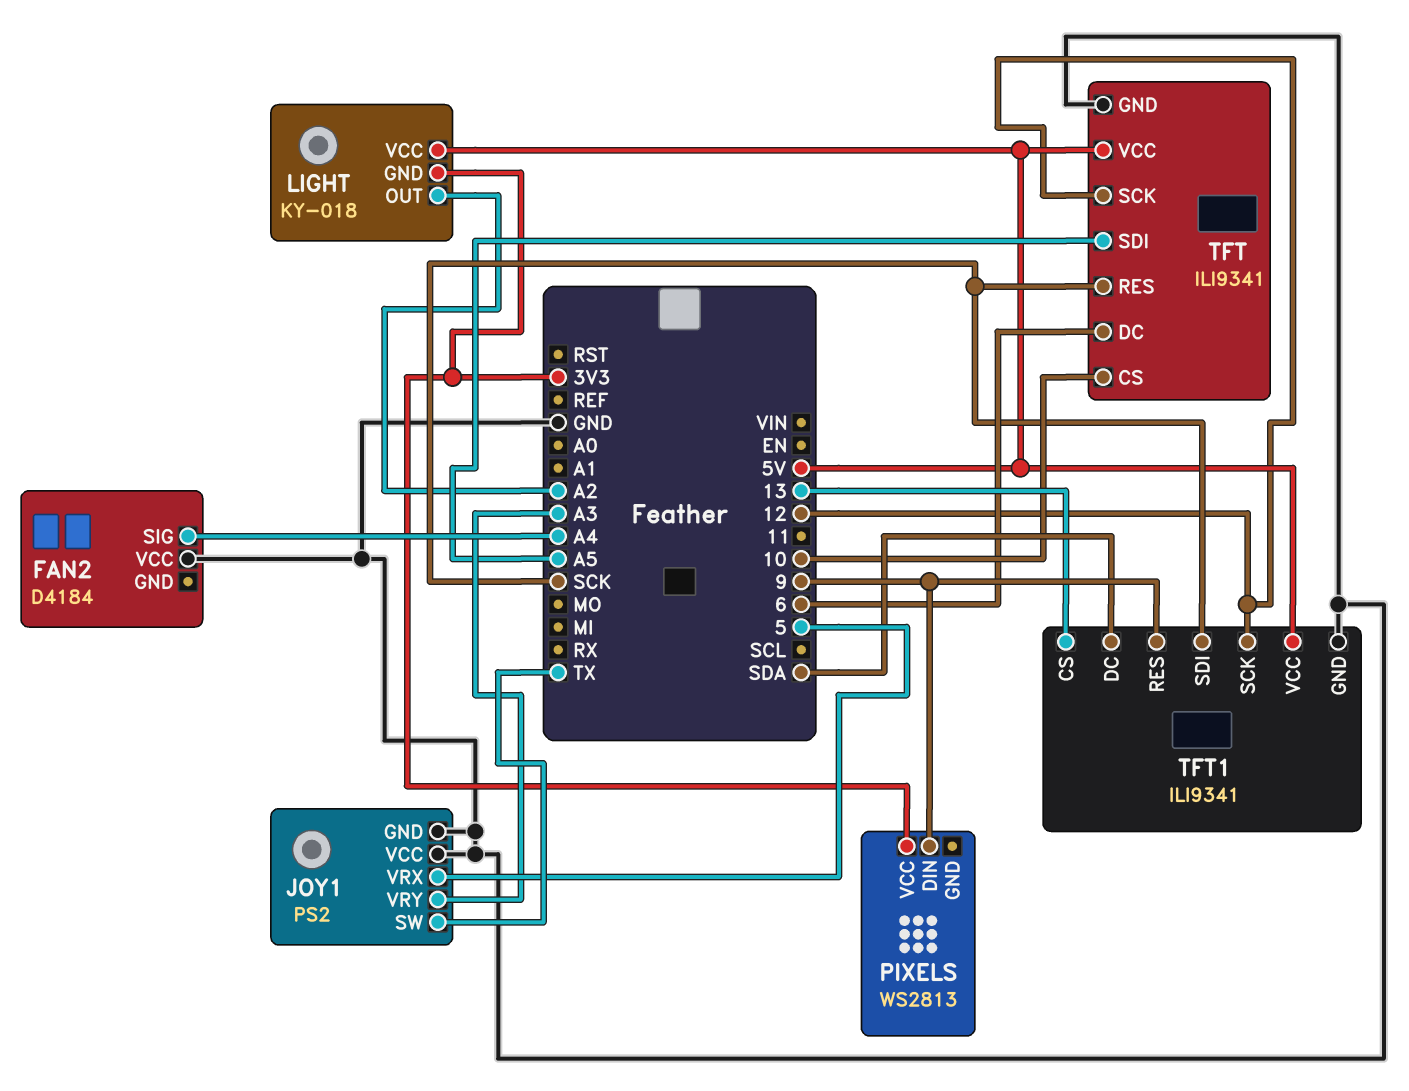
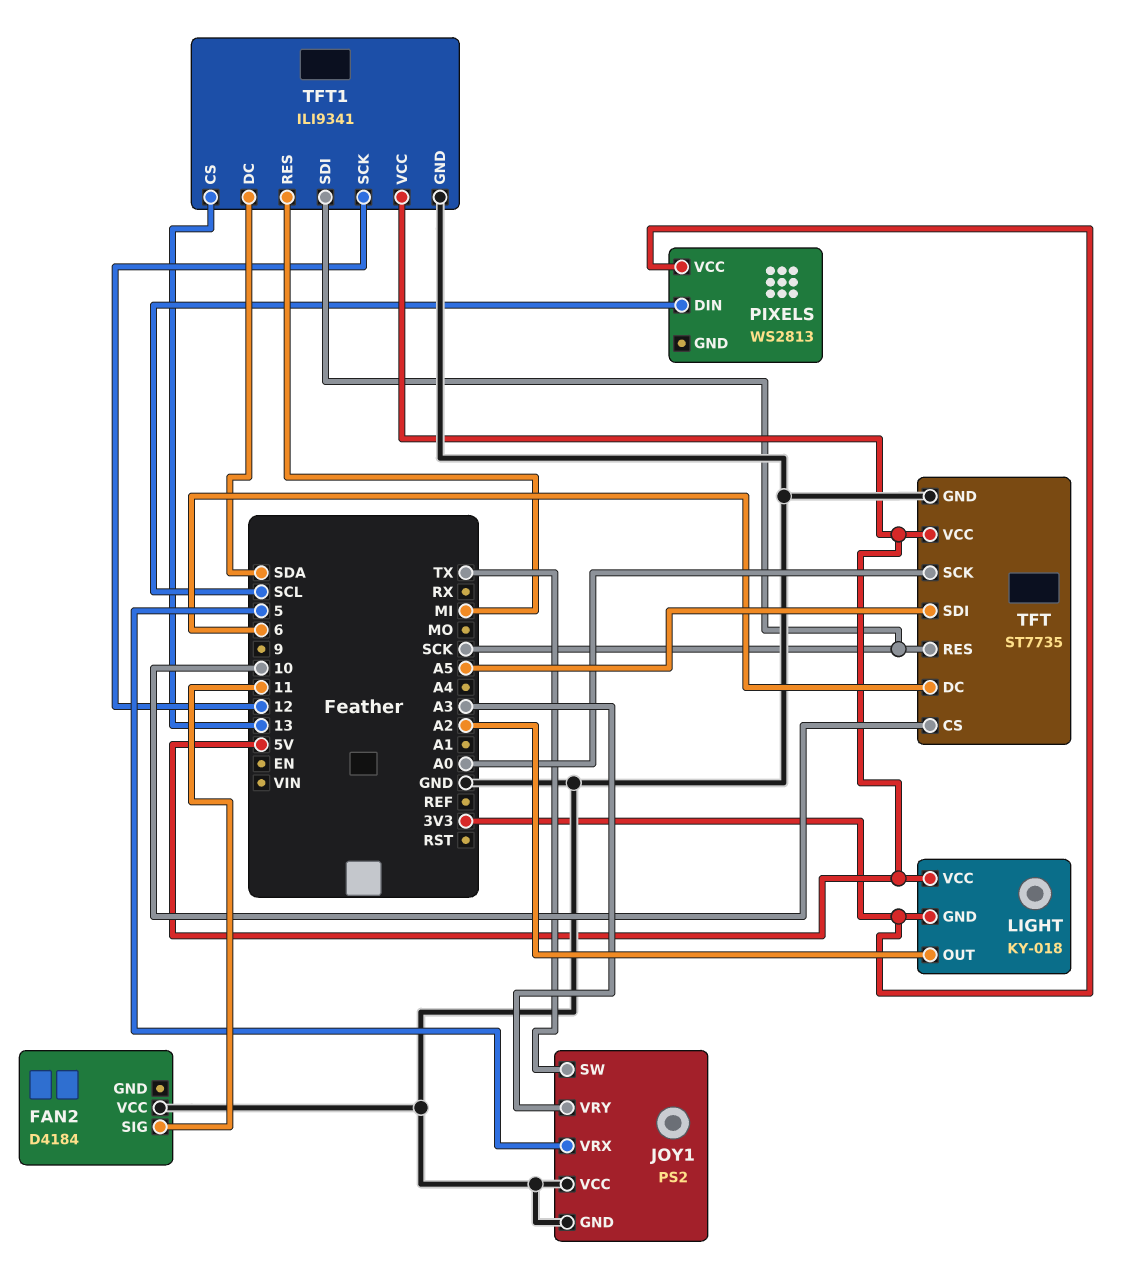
FAN2 pin SIG: A4 -> 11
PIXELS pin DIN: 9 -> SCL
TFT: ILI9341 -> ST7735
TFT pin SCK: 12 -> A0
TFT1 pin RES: 9 -> MI

